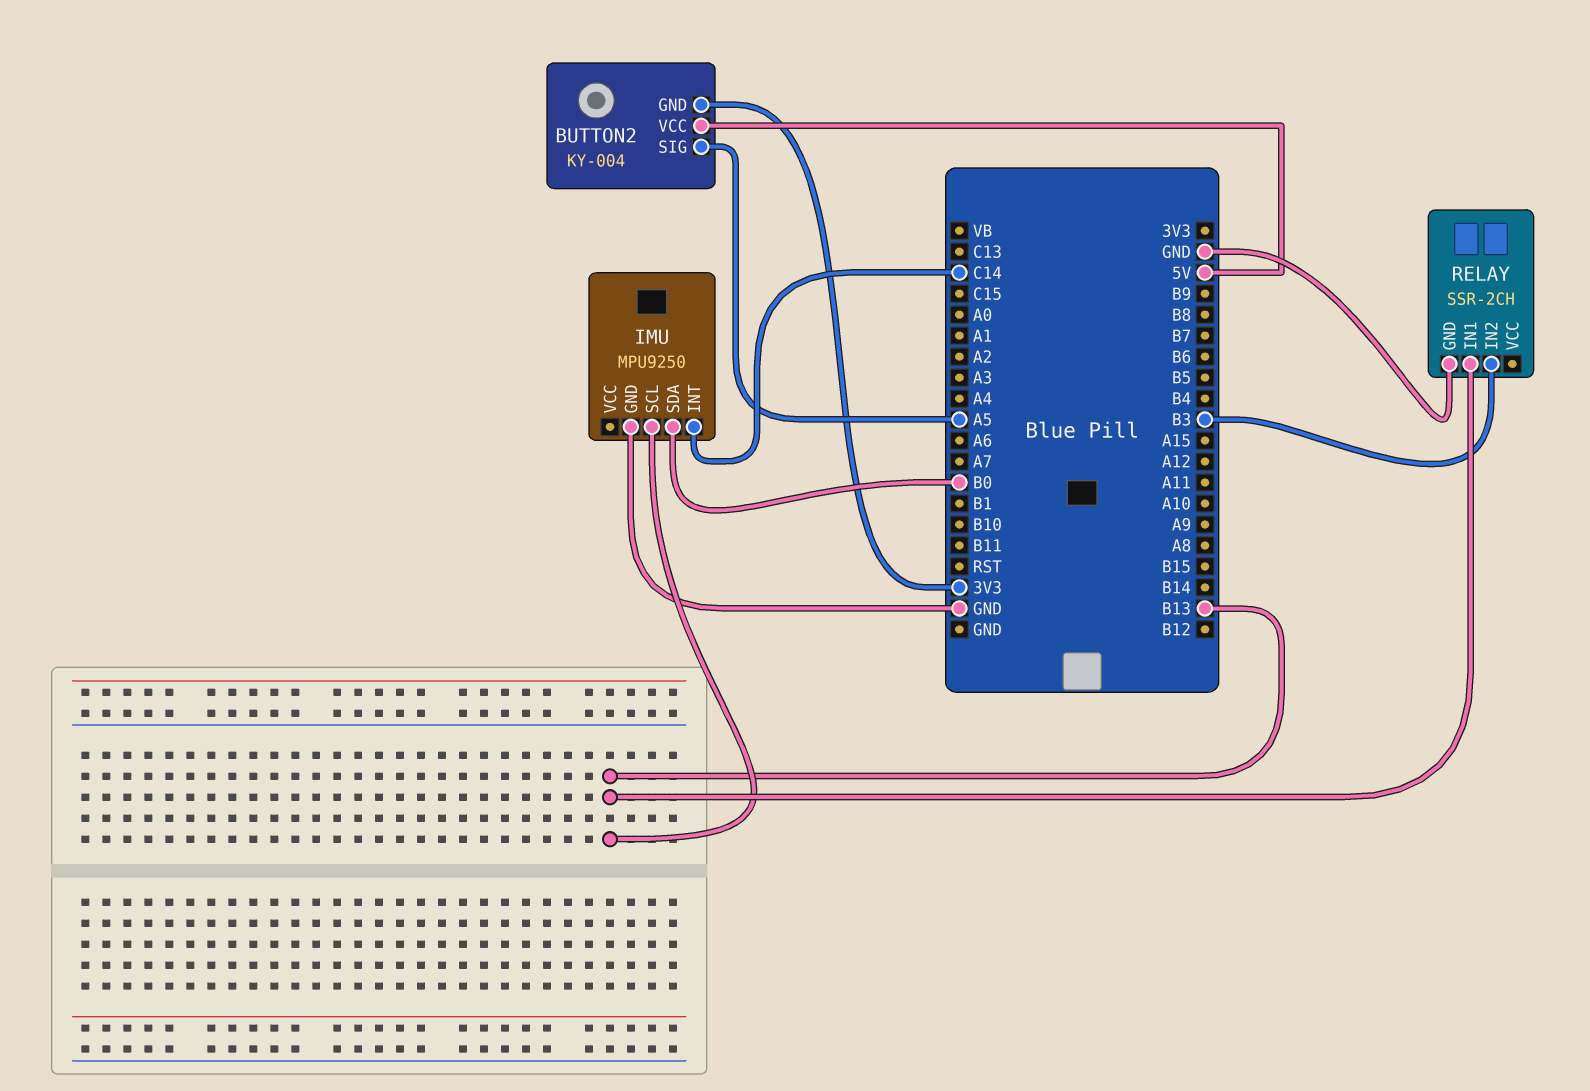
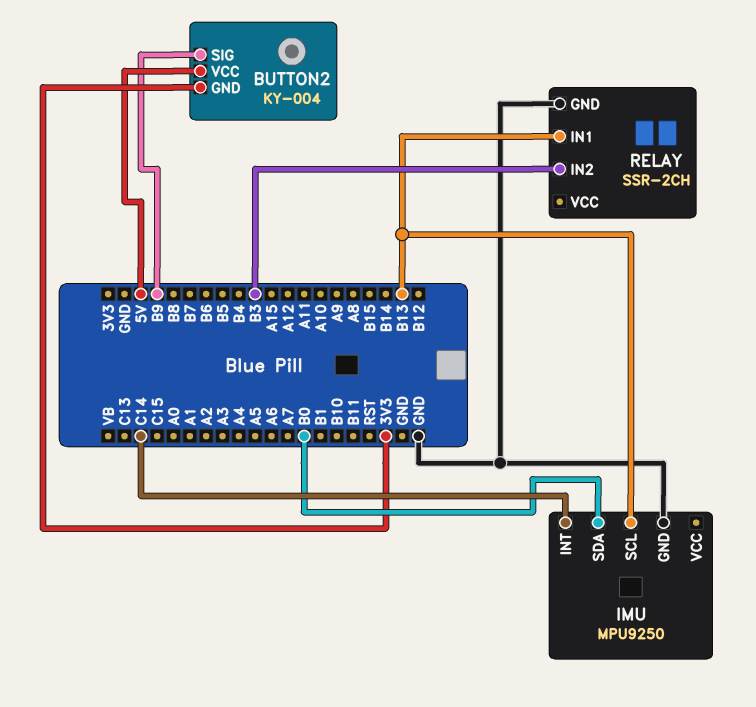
BUTTON2 pin SIG: A5 -> B9

